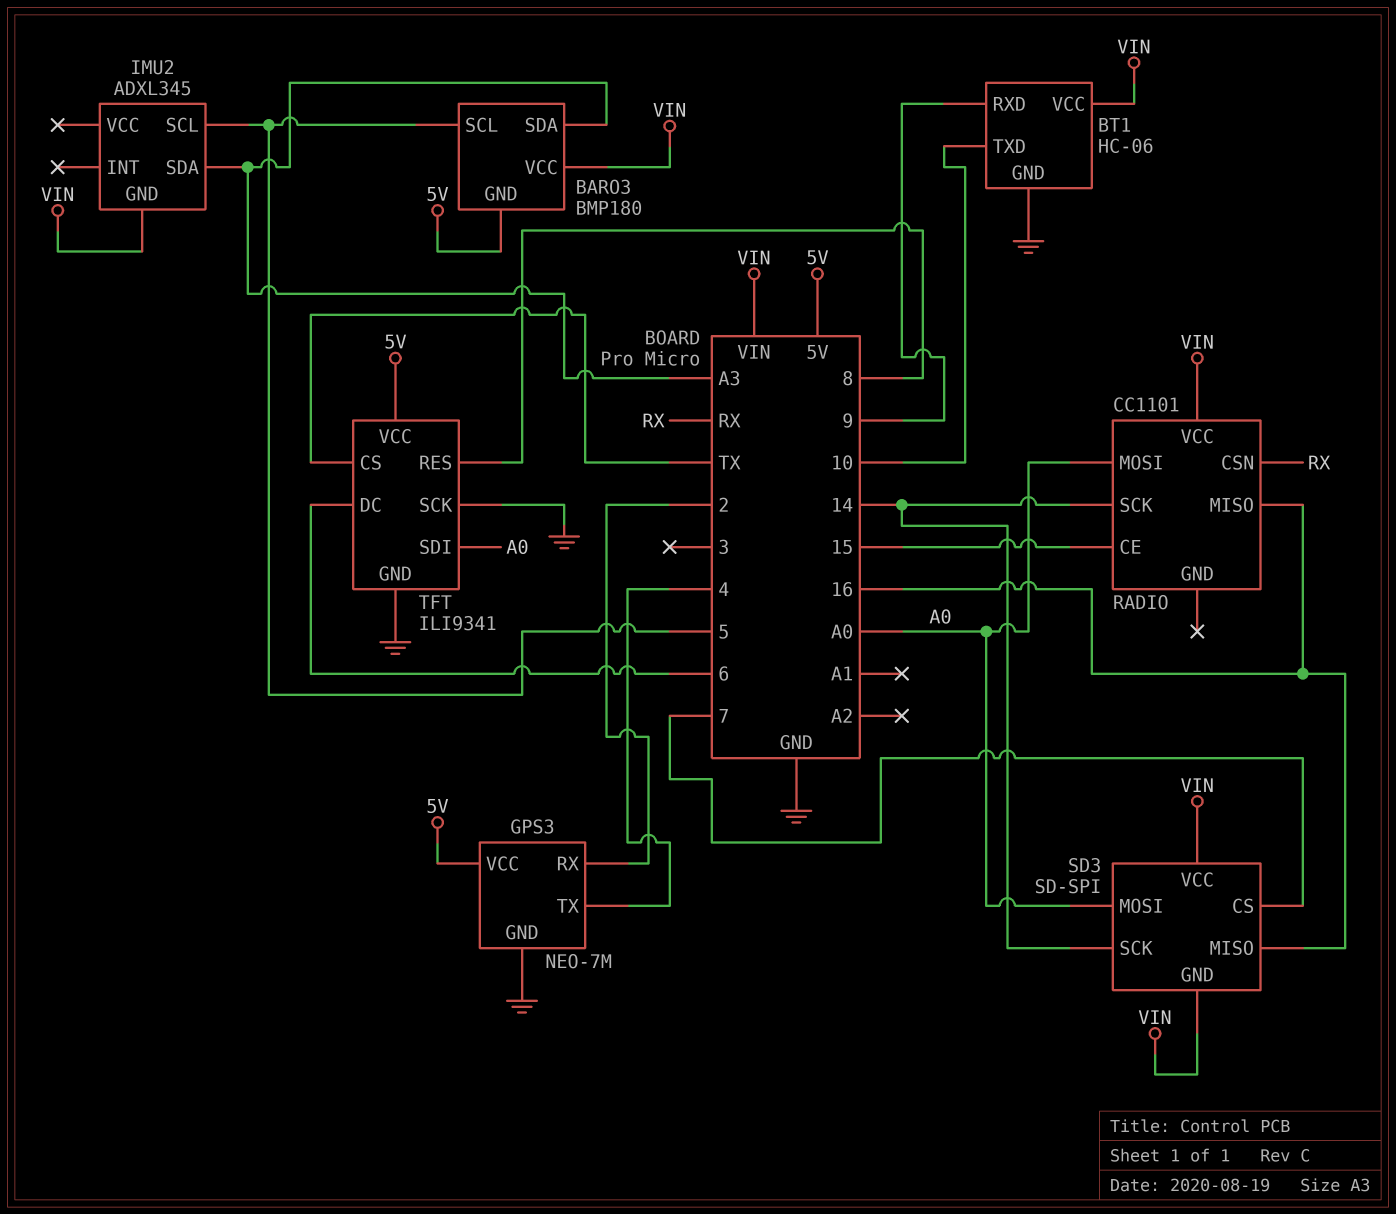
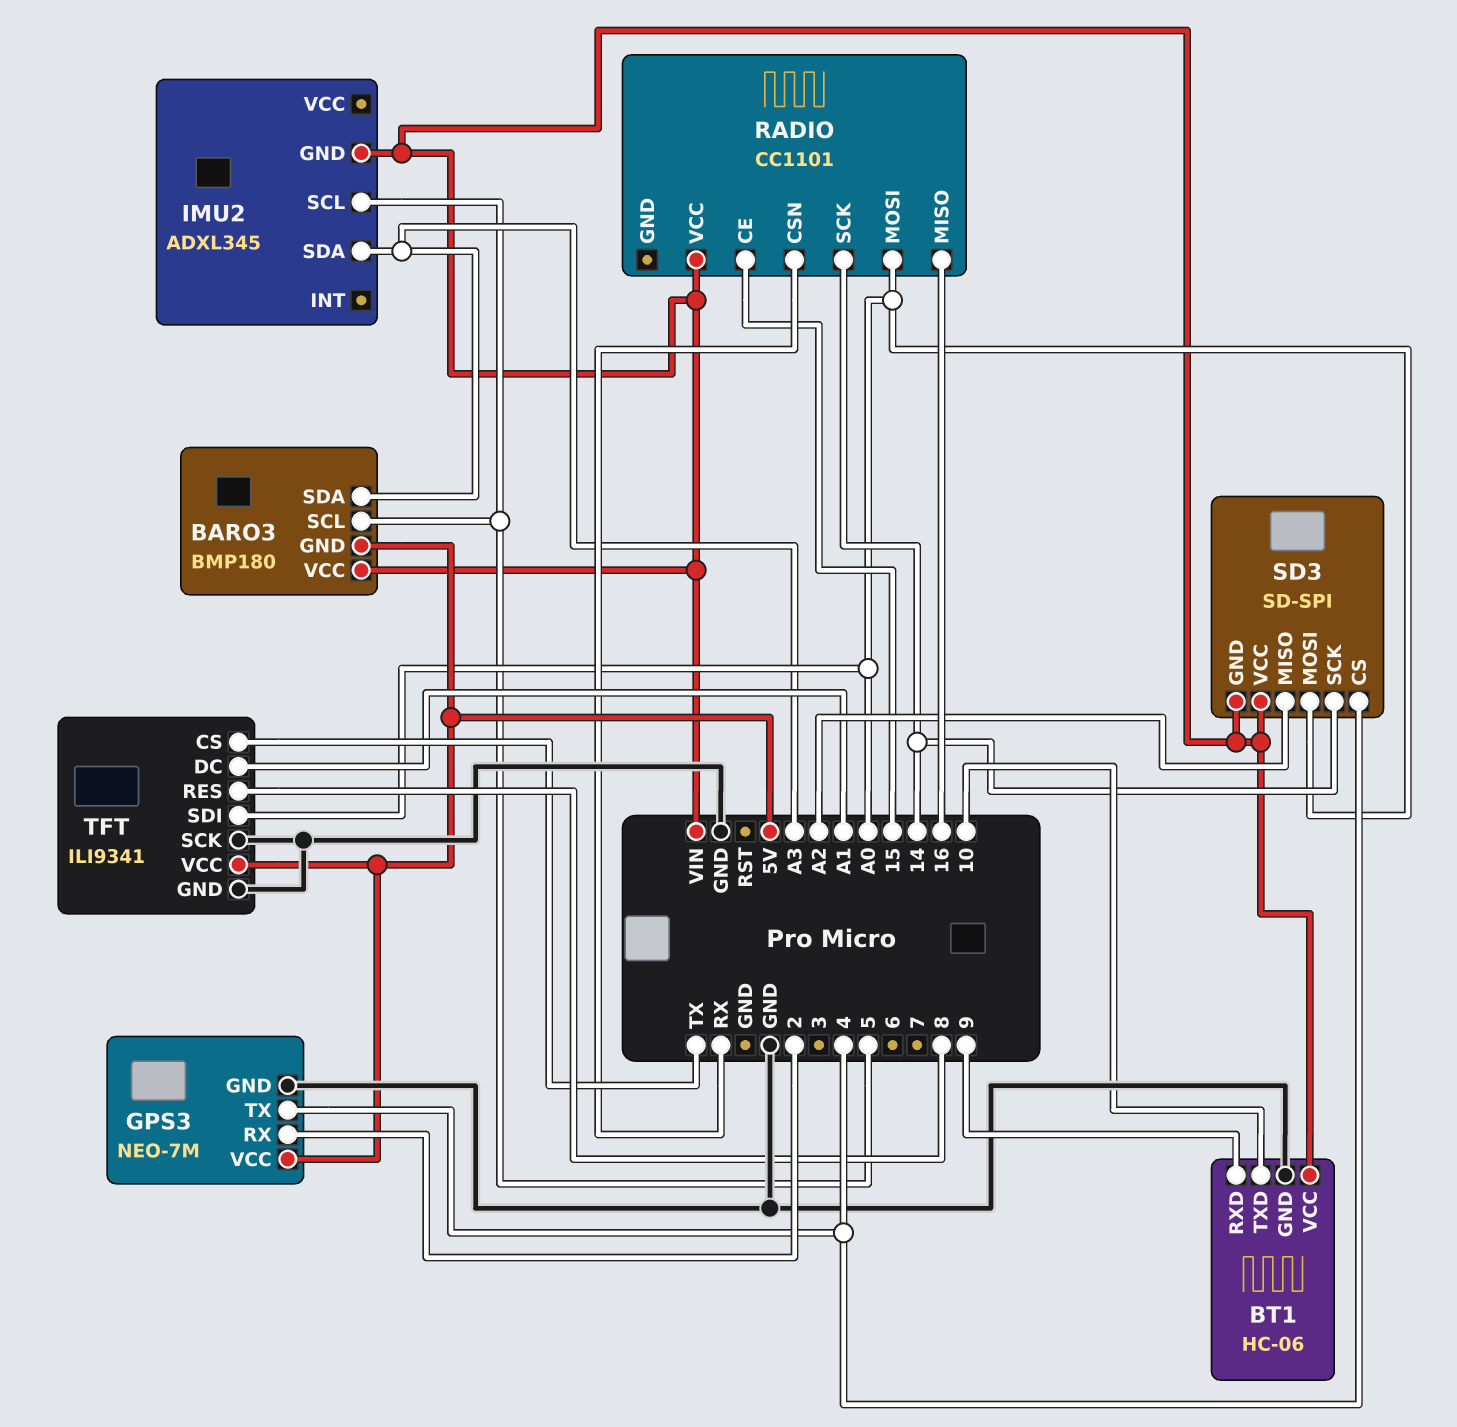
SD3 pin CS: 7 -> 4
SD3 pin MISO: 16 -> A2
TFT pin DC: 6 -> A1

